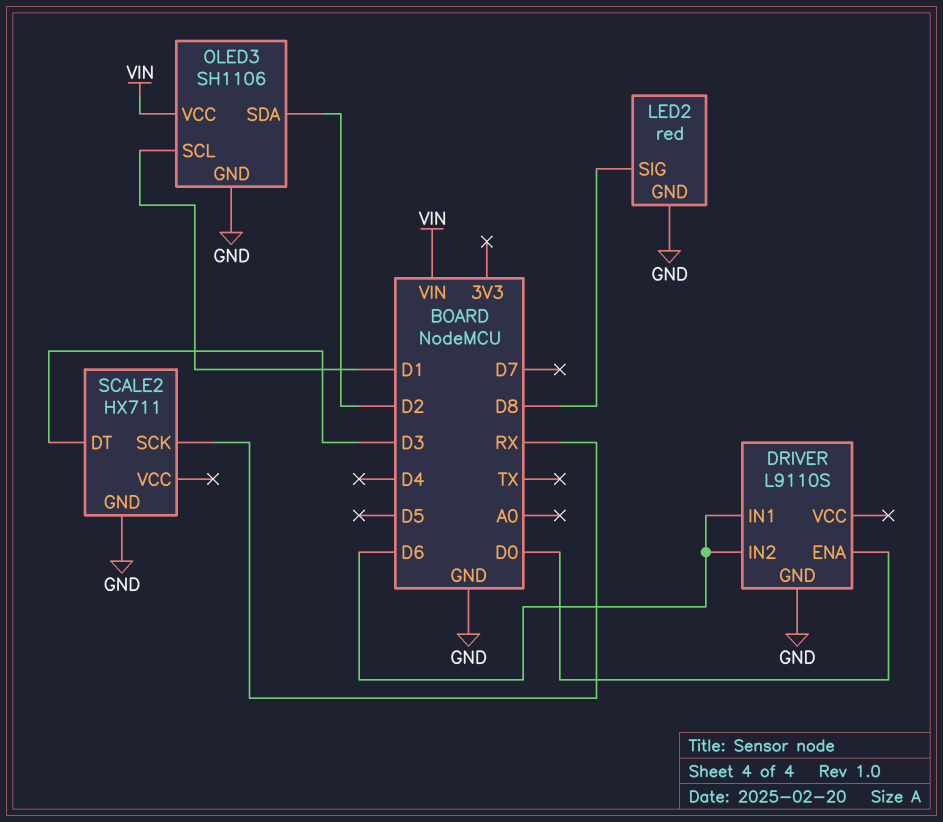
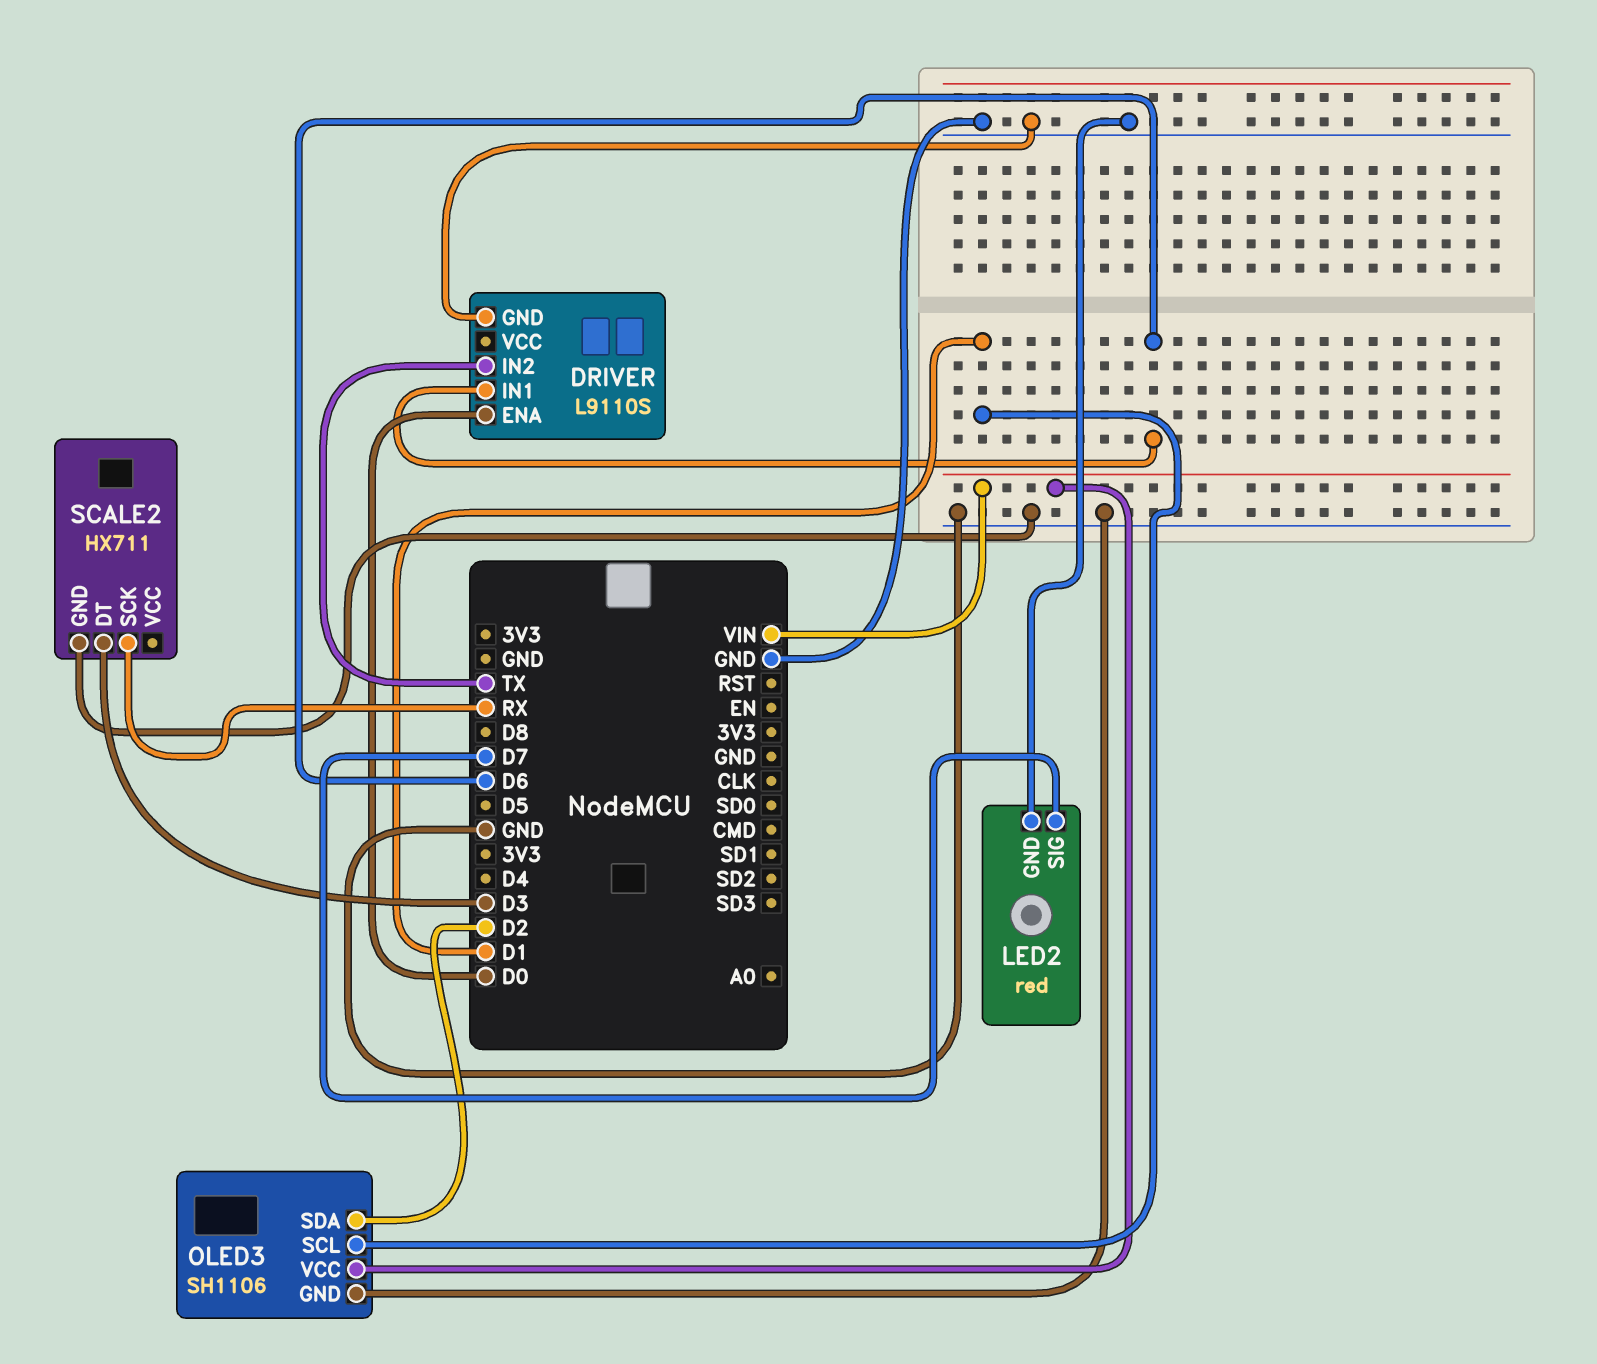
DRIVER pin IN2: D6 -> TX
LED2 pin SIG: D8 -> D7

